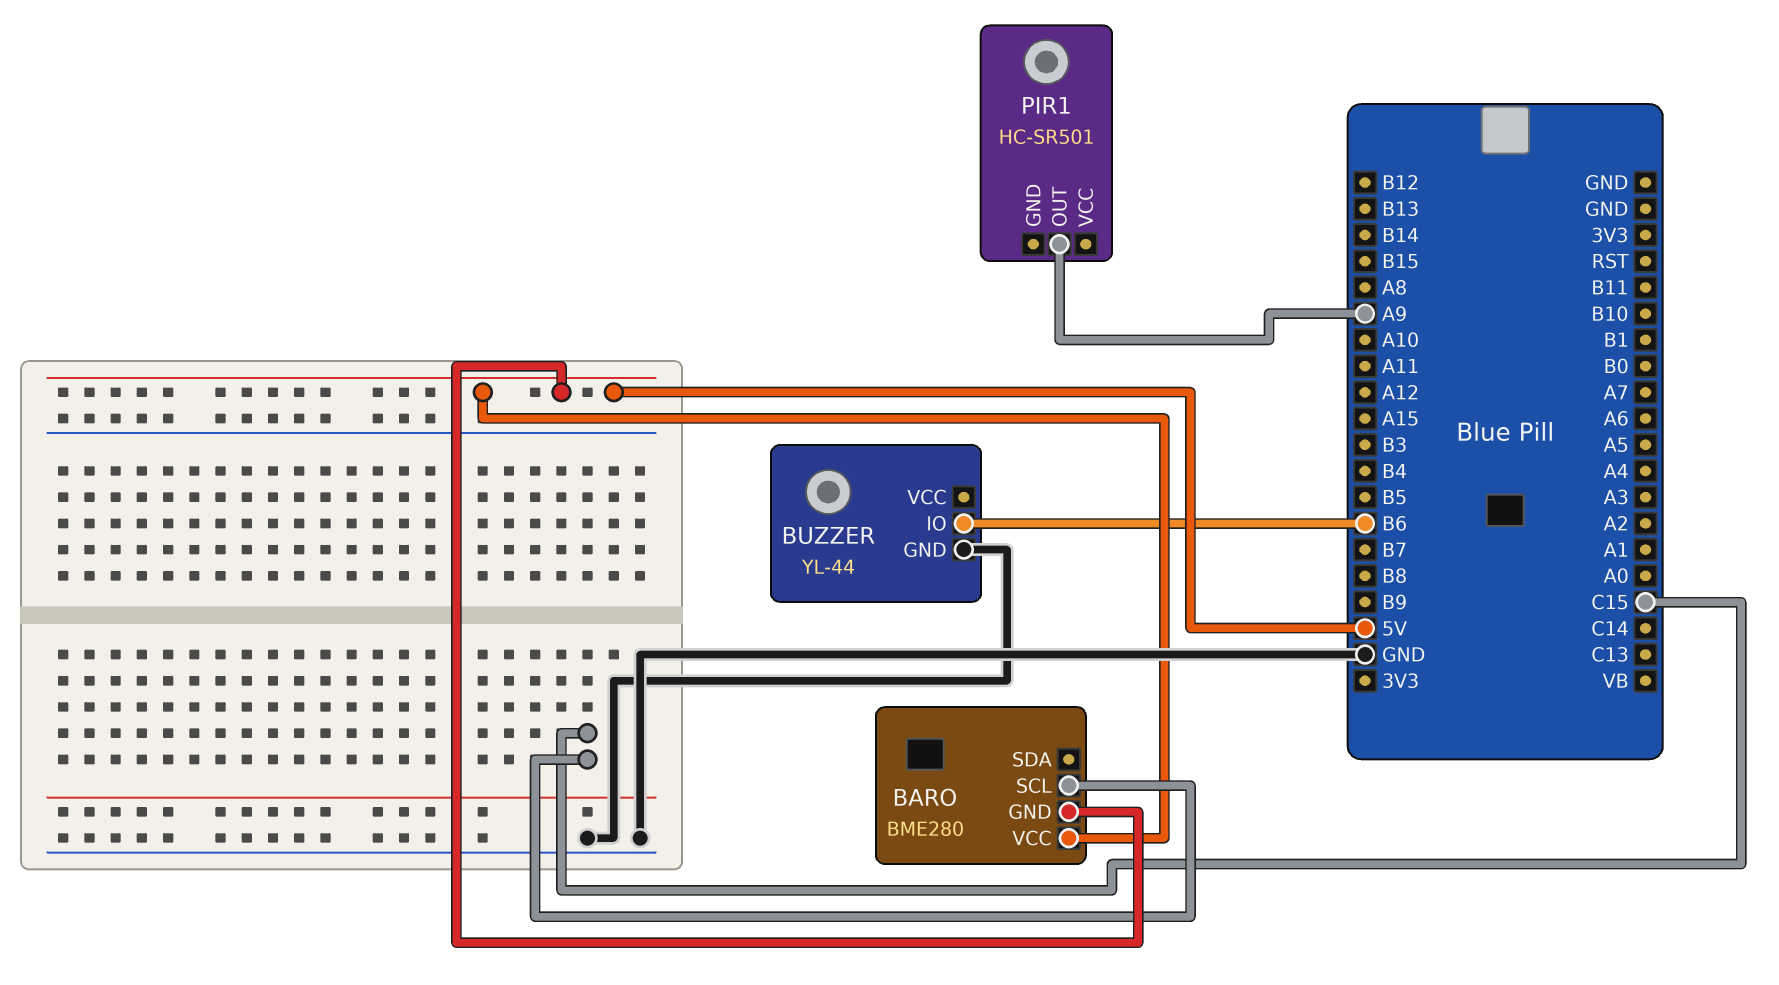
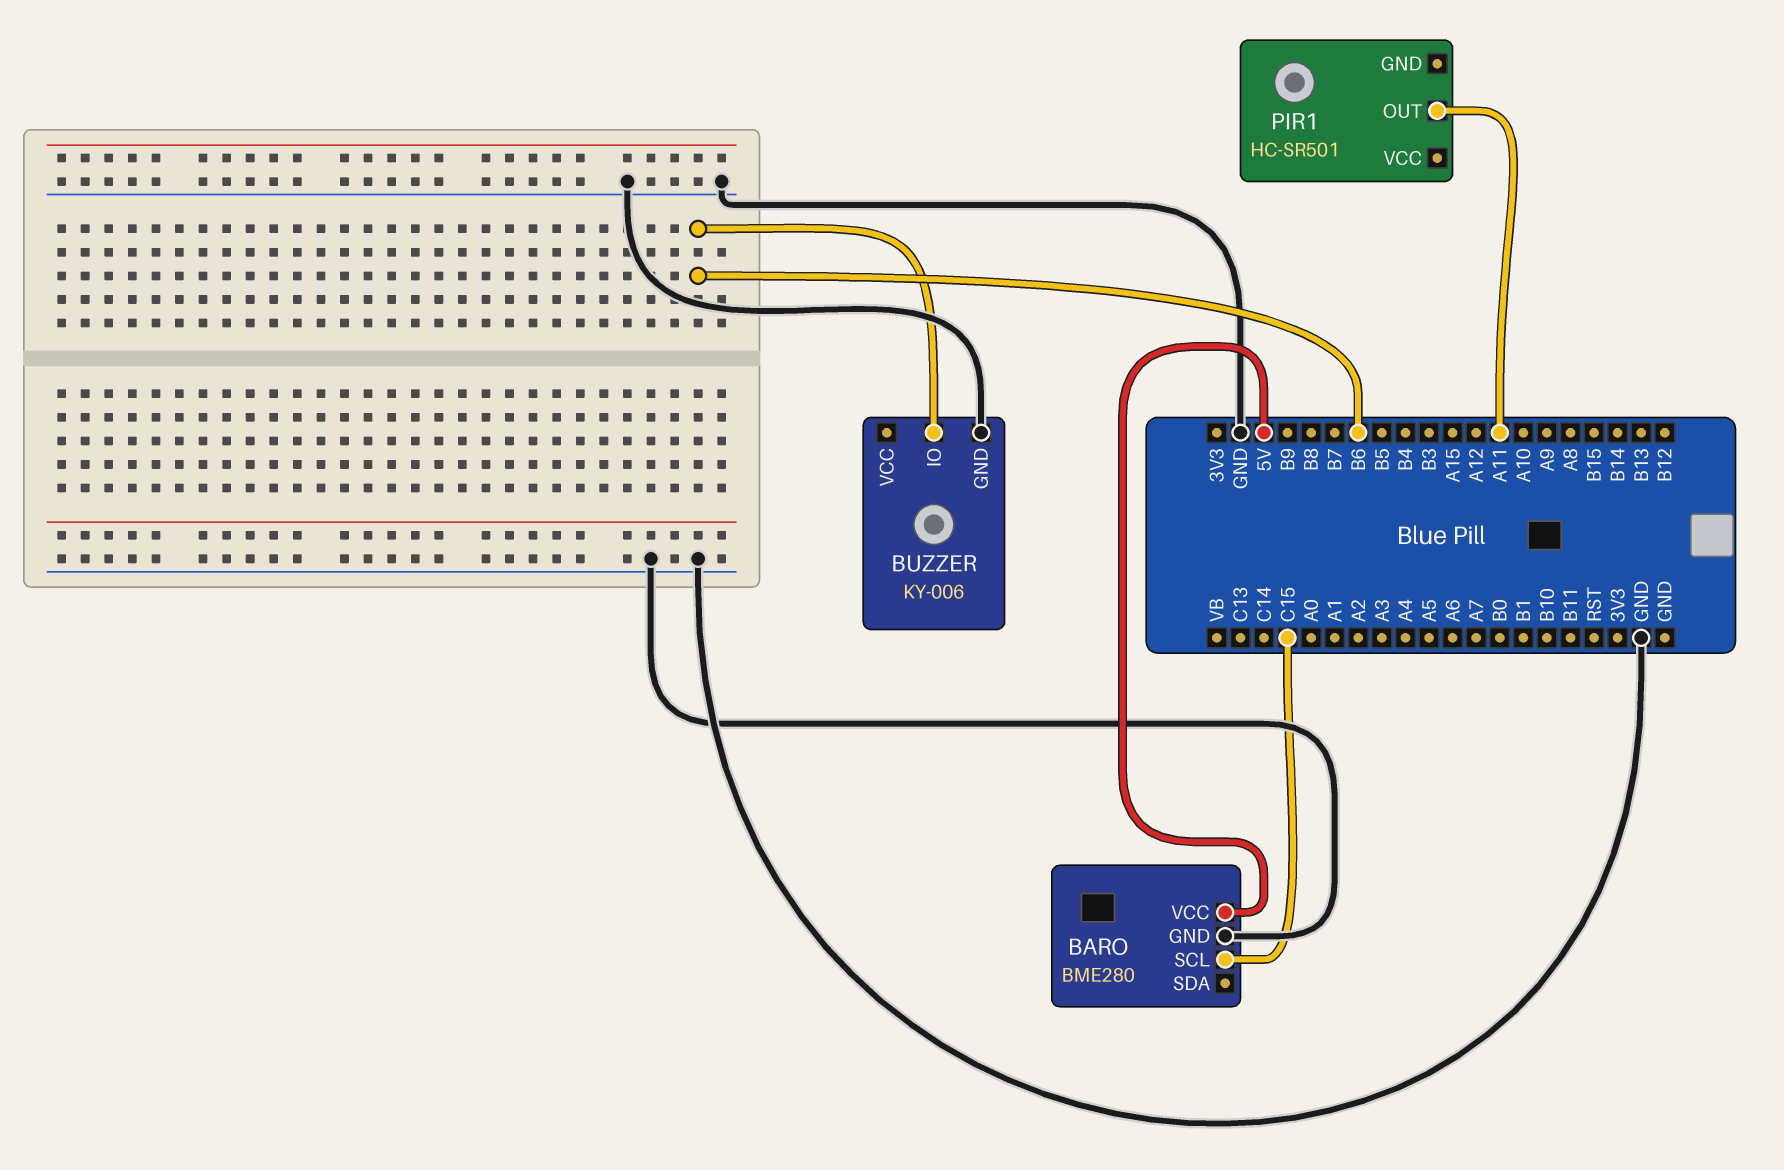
BARO pin GND: 5V -> GND
BUZZER: YL-44 -> KY-006
PIR1 pin OUT: A9 -> A11

